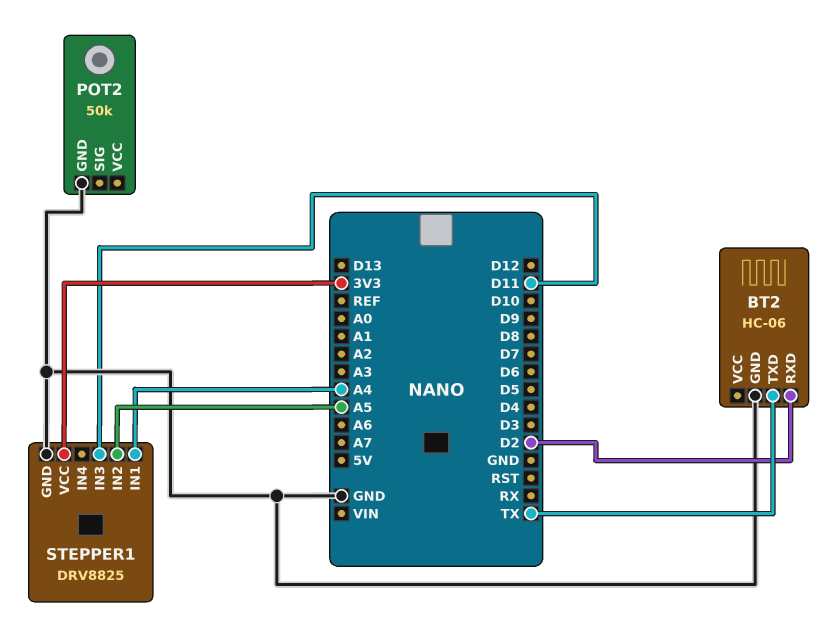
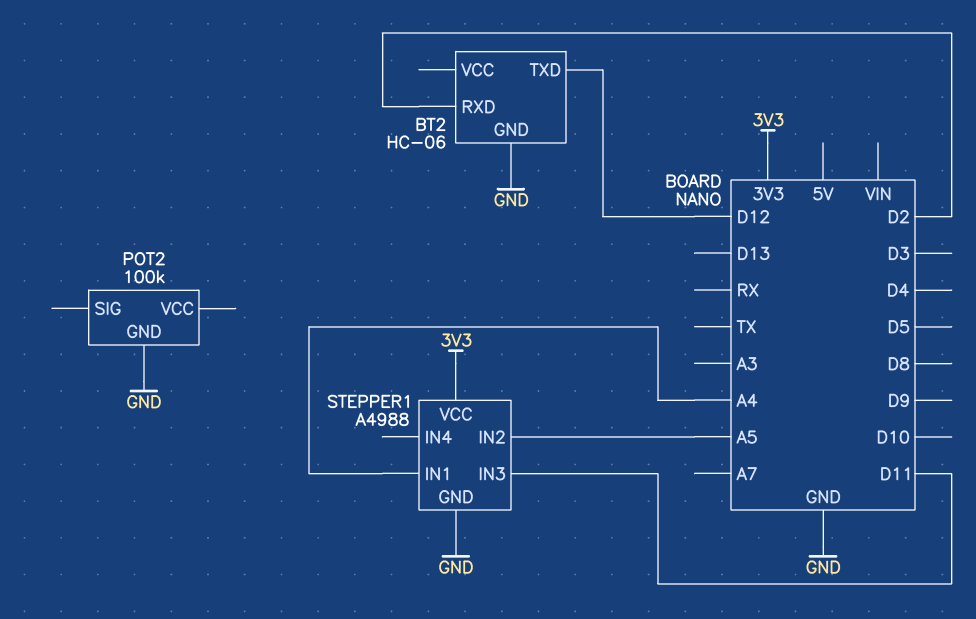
BT2 pin TXD: TX -> D12
POT2: 50k -> 100k
STEPPER1: DRV8825 -> A4988

